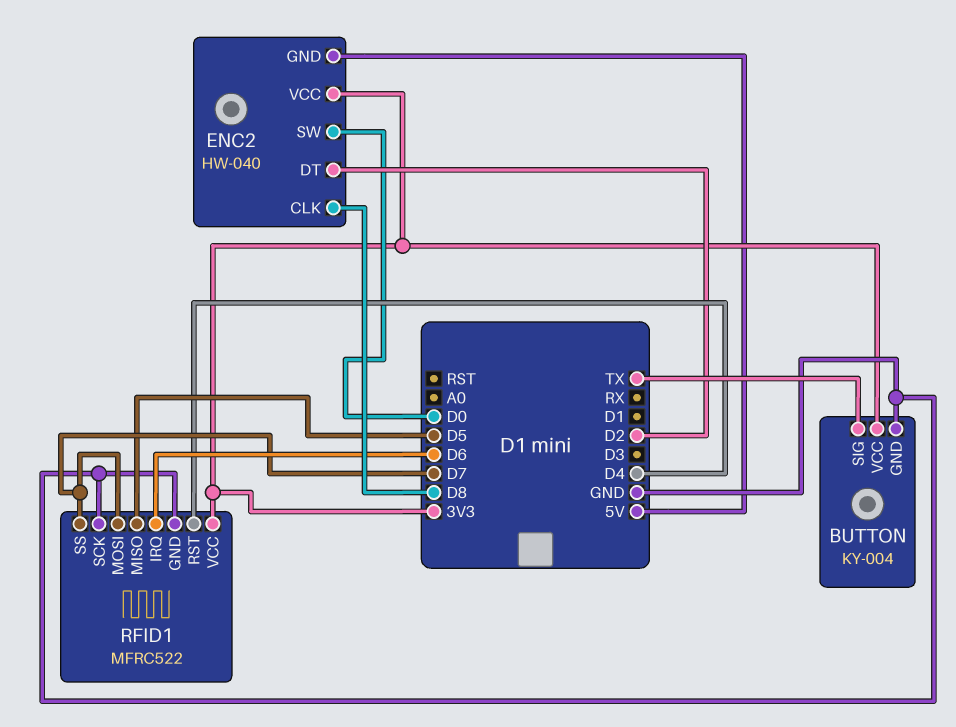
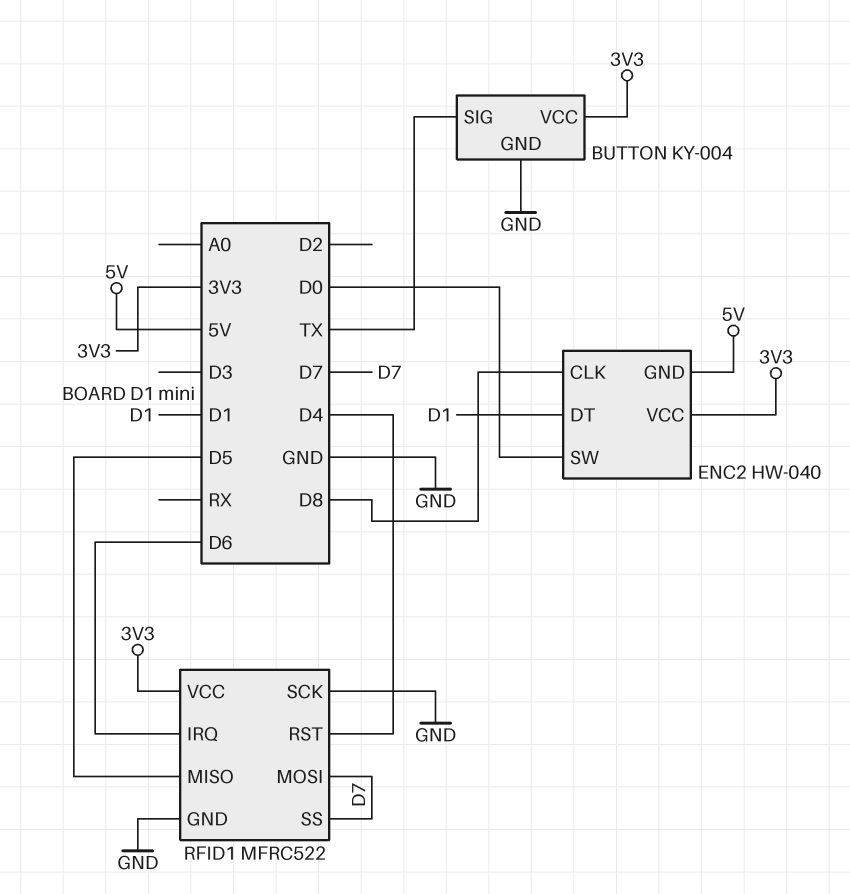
ENC2 pin DT: D2 -> D1

